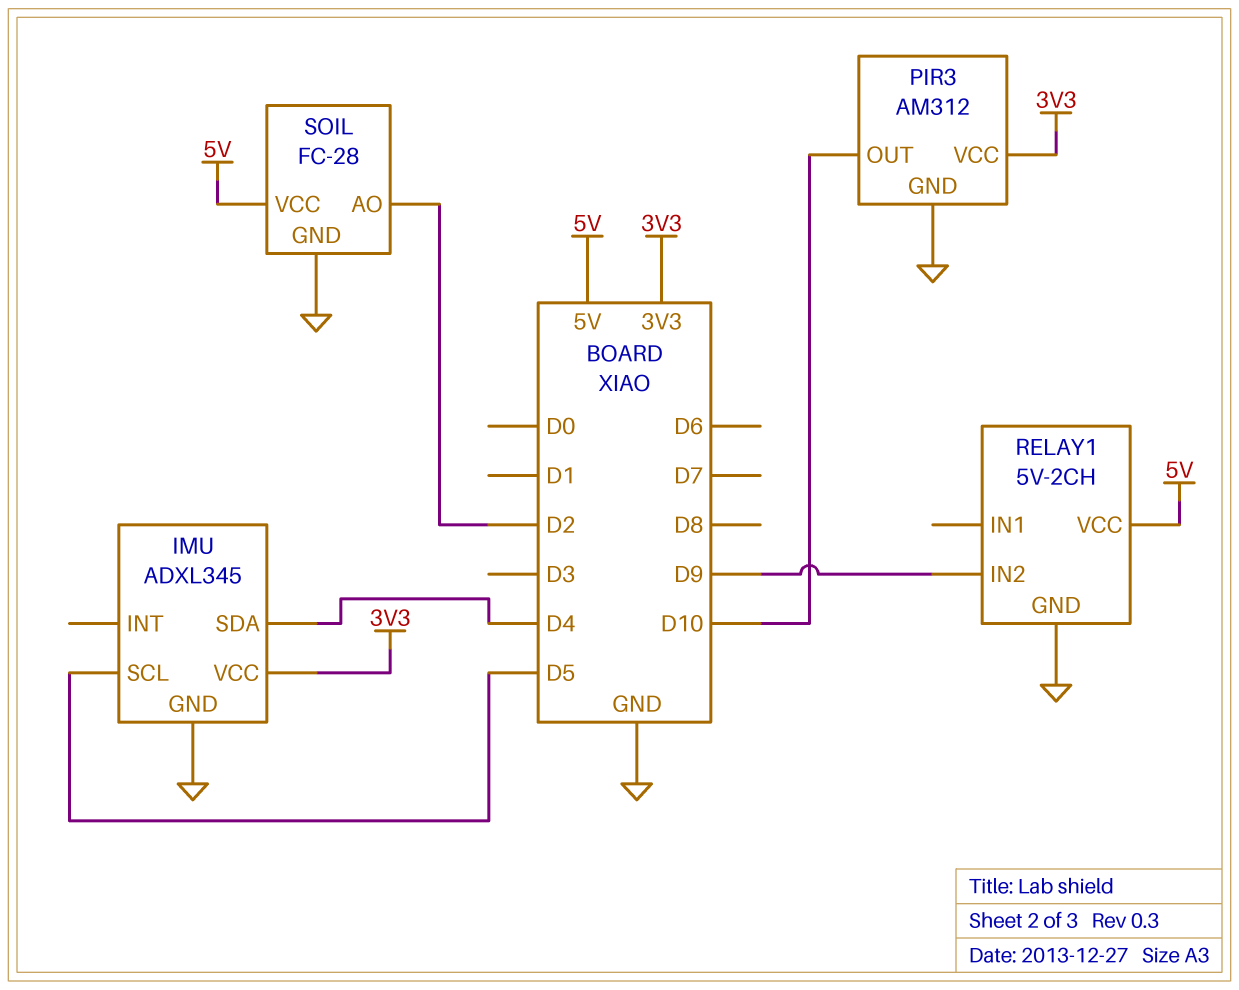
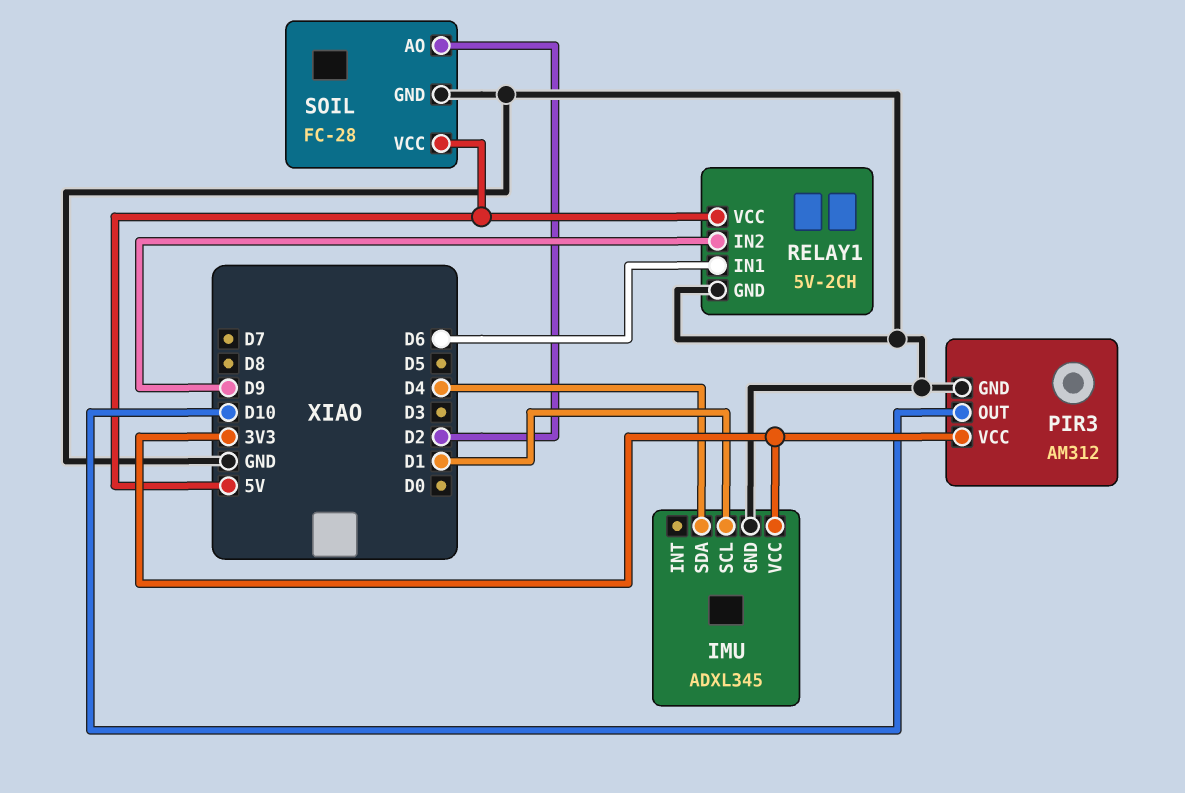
IMU pin SCL: D5 -> D1
RELAY1 pin IN1: none -> D6

